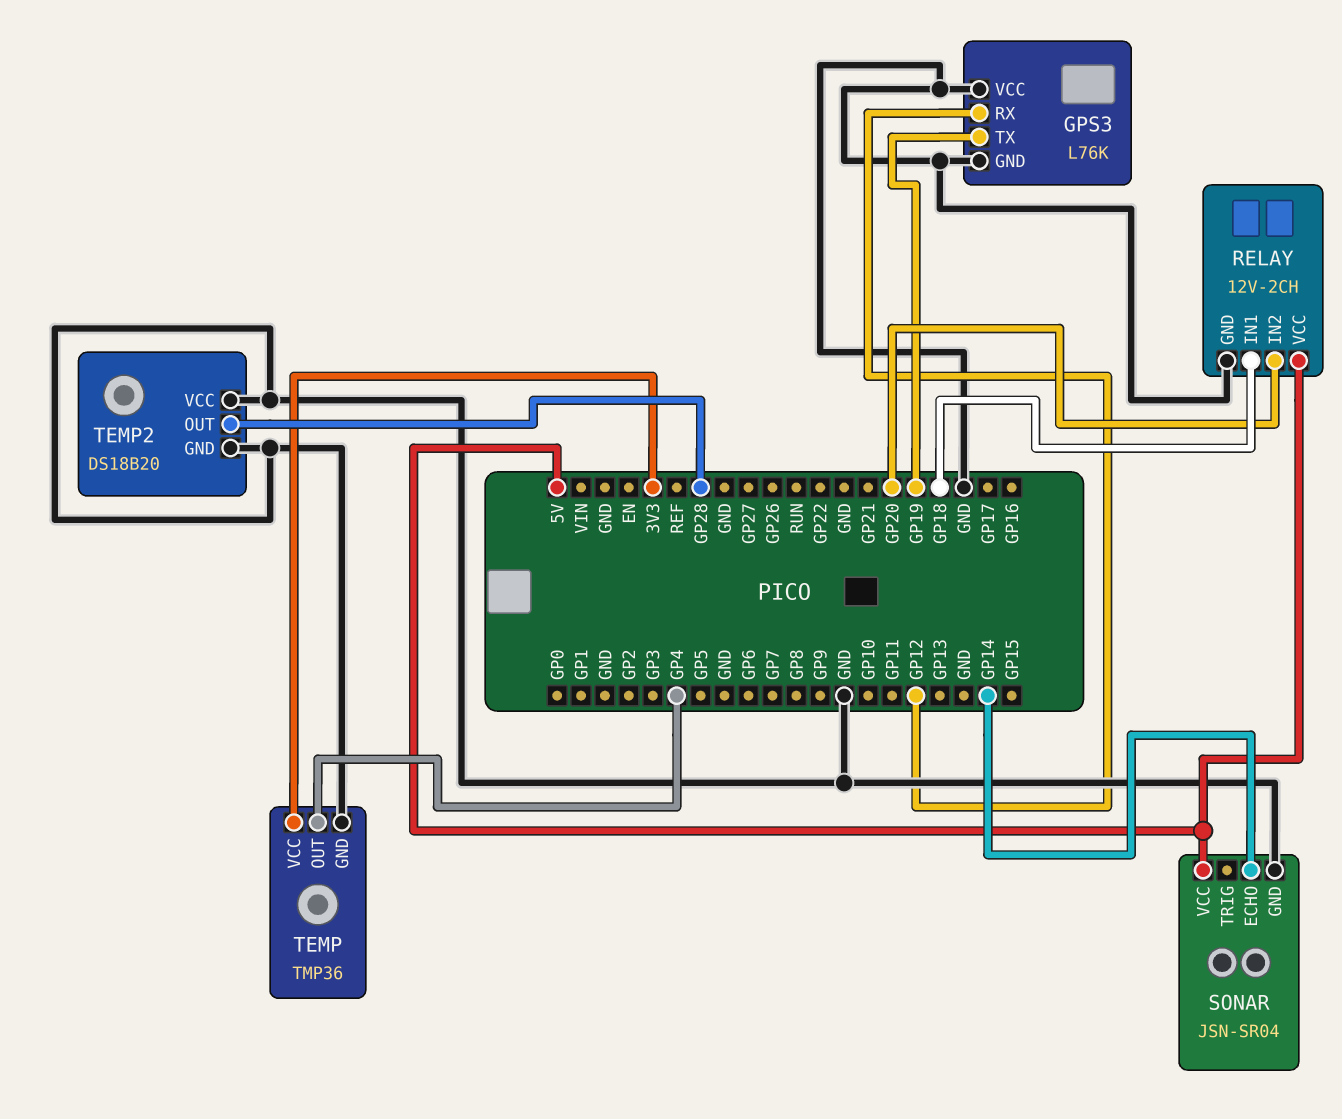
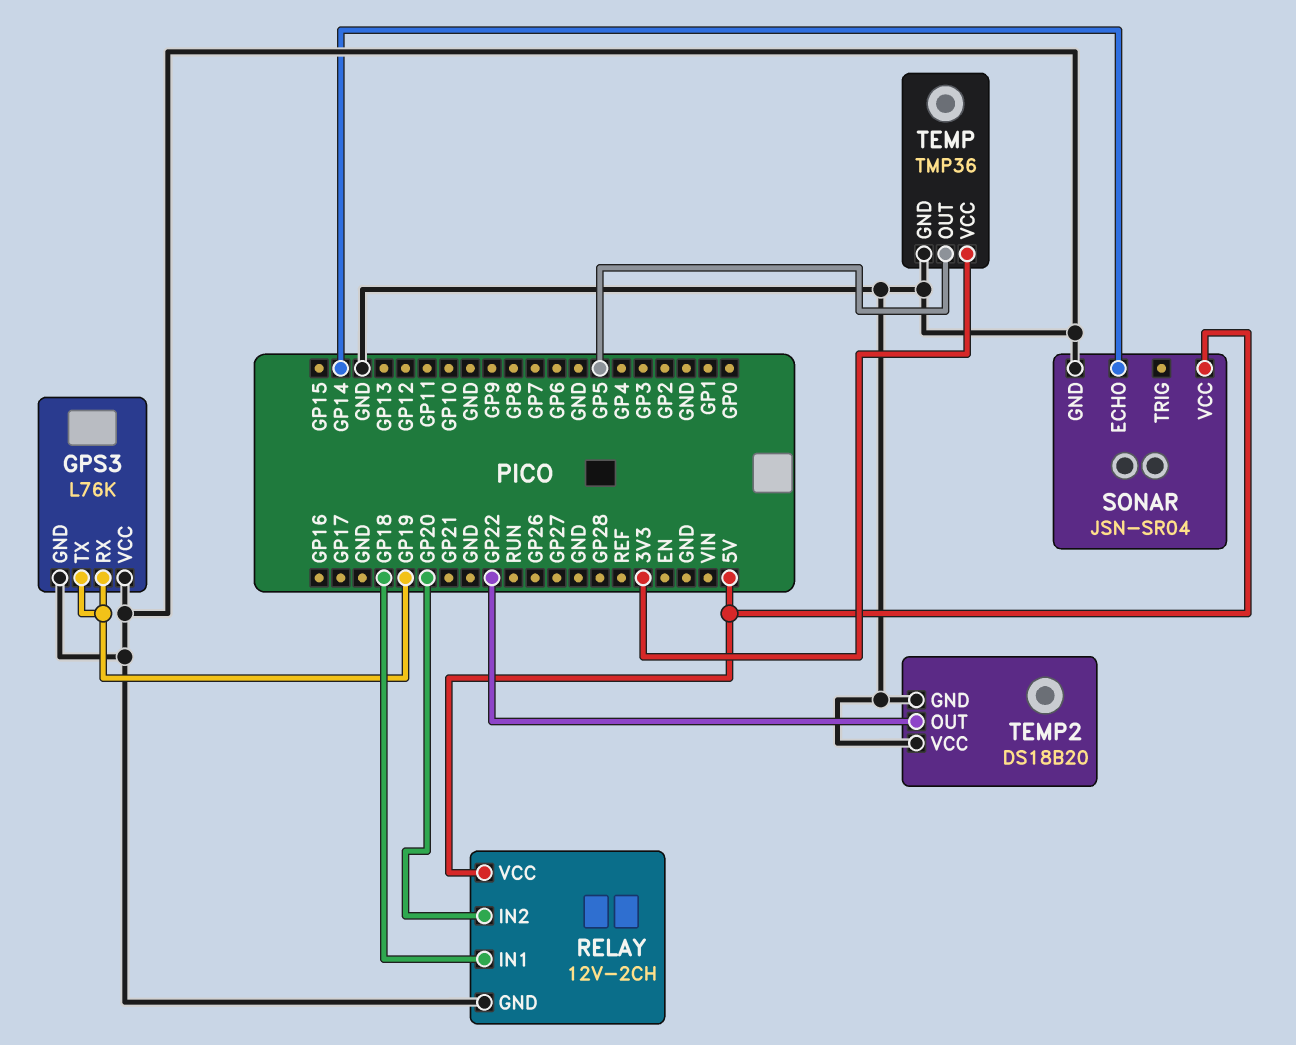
GPS3 pin RX: GP12 -> GP19
TEMP pin OUT: GP4 -> GP5
TEMP2 pin OUT: GP28 -> GP22

